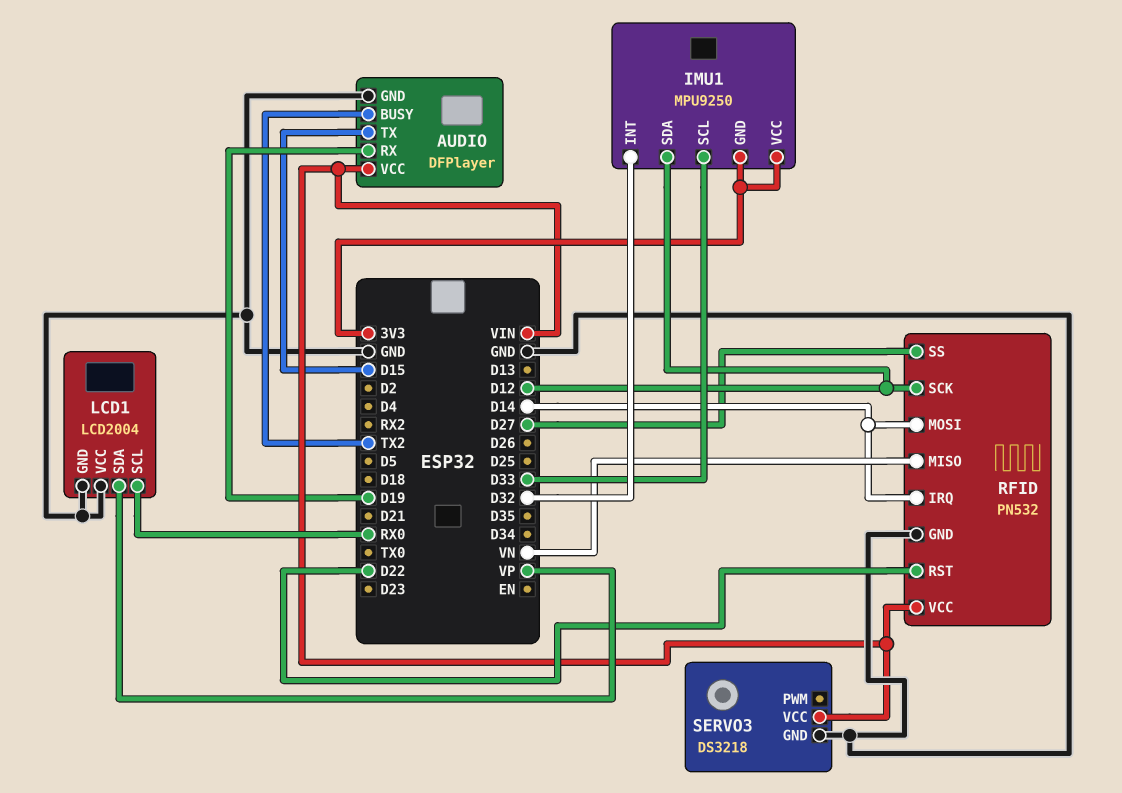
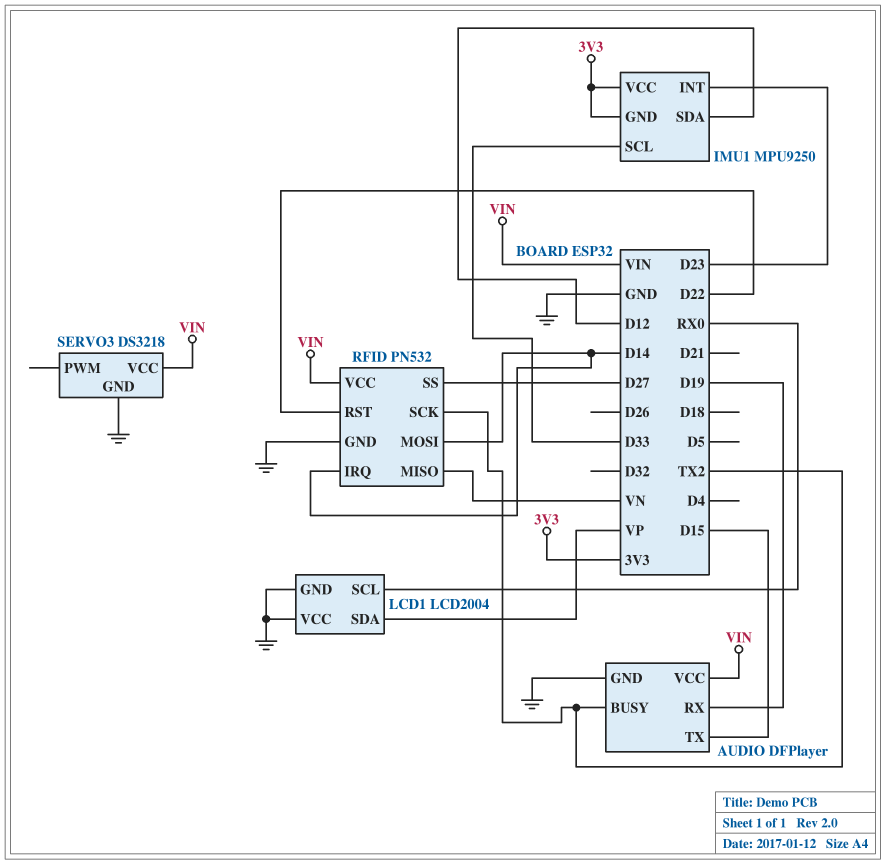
IMU1 pin INT: D32 -> D23
RFID pin SCK: D12 -> TX2

